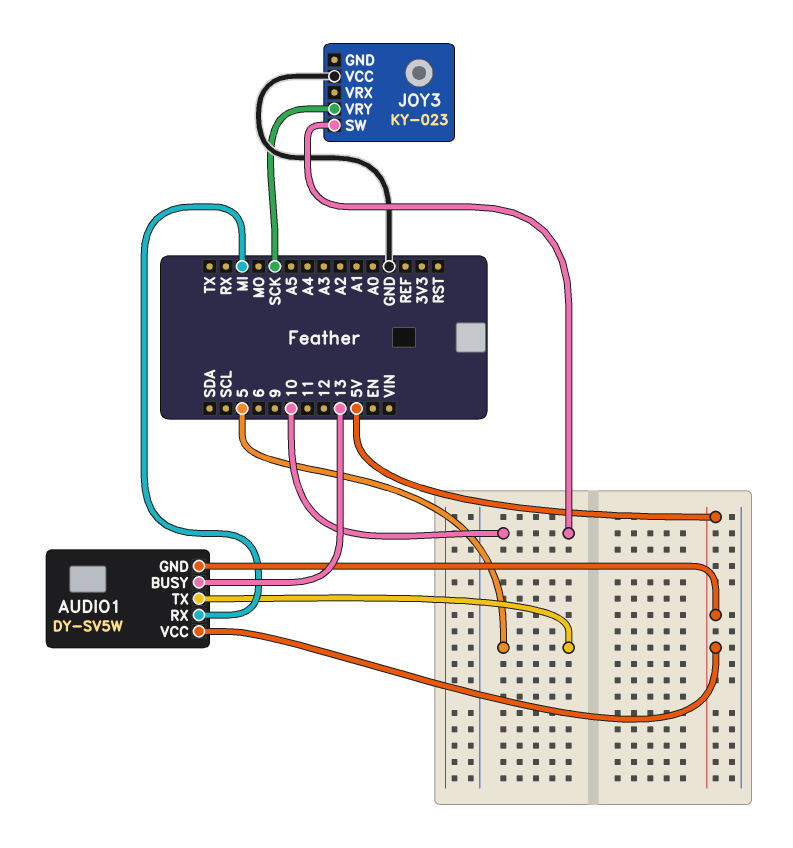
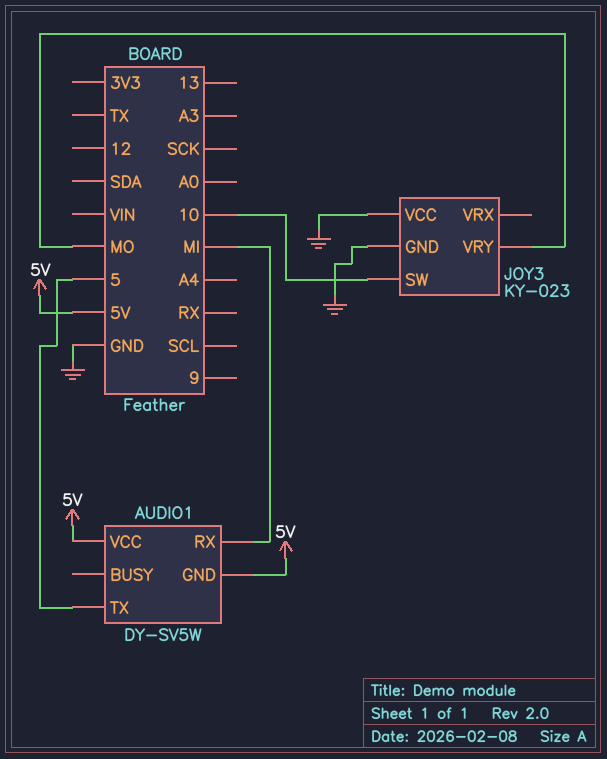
AUDIO1 pin BUSY: 13 -> none
JOY3 pin GND: none -> GND
JOY3 pin VRY: SCK -> MO

